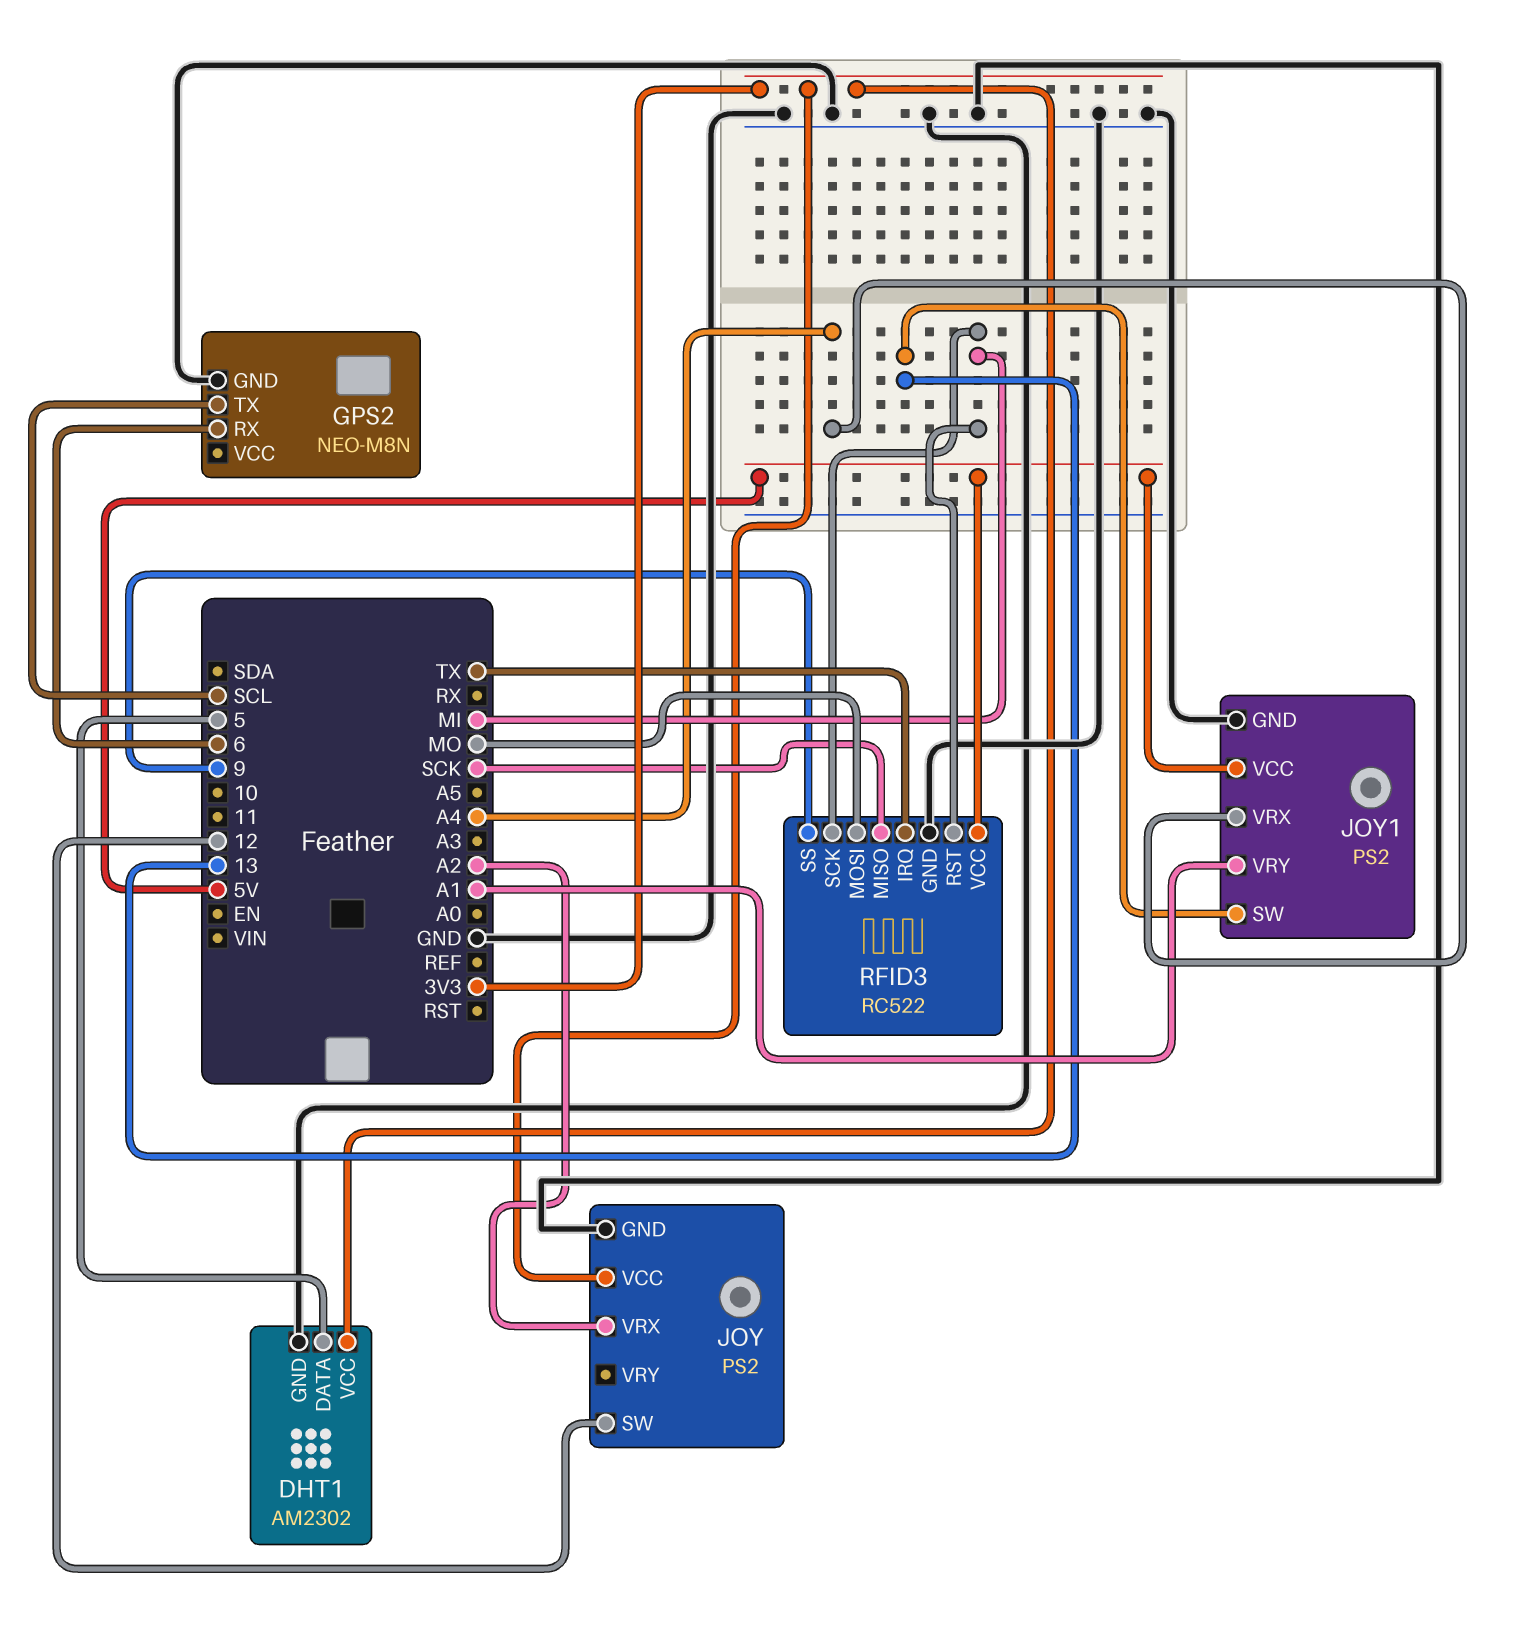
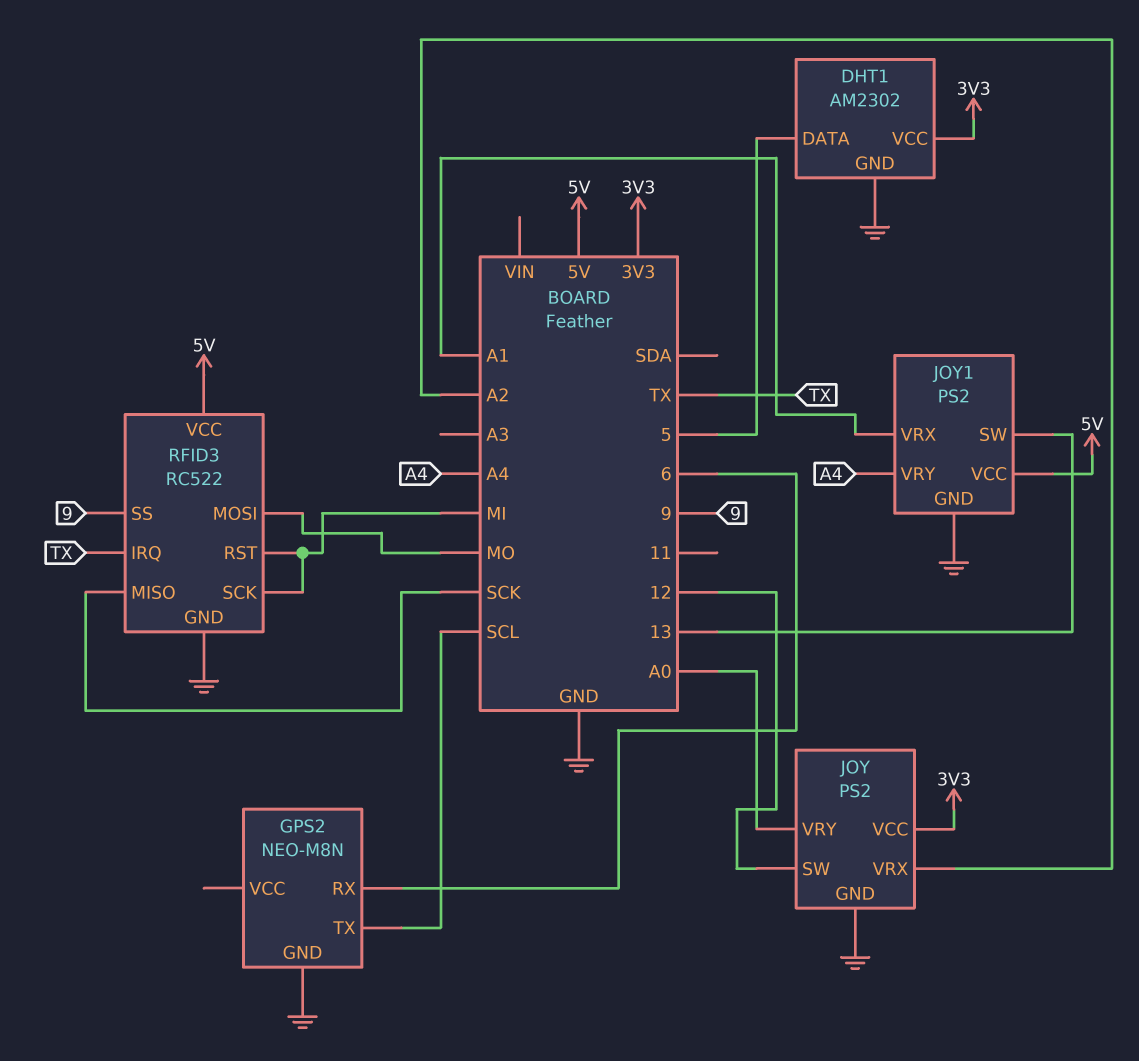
JOY pin VRY: none -> A0
JOY1 pin VRX: A4 -> A1
JOY1 pin VRY: A1 -> A4

